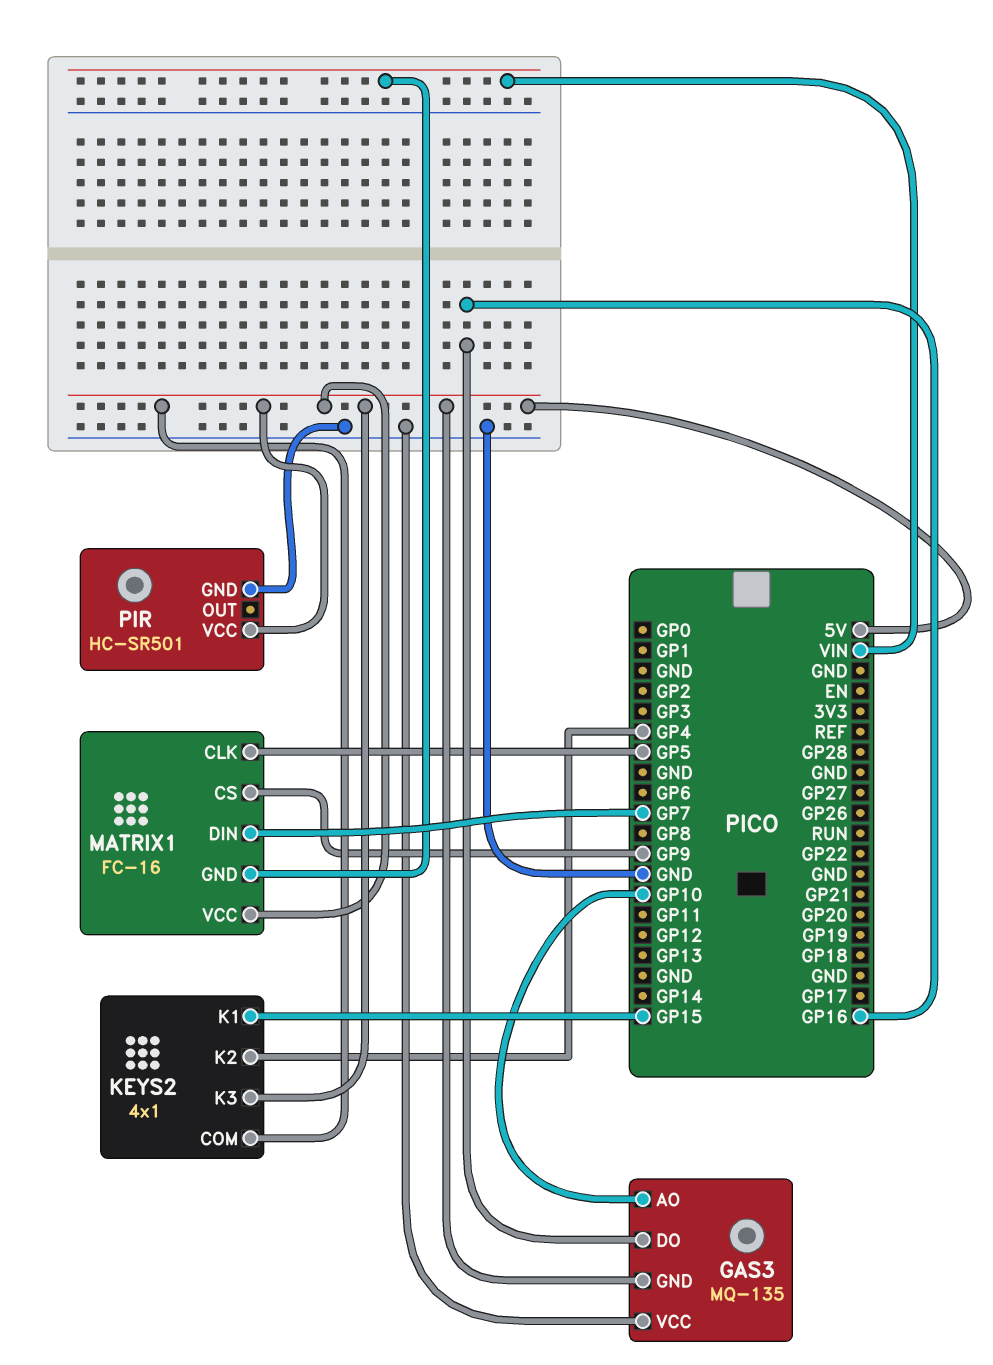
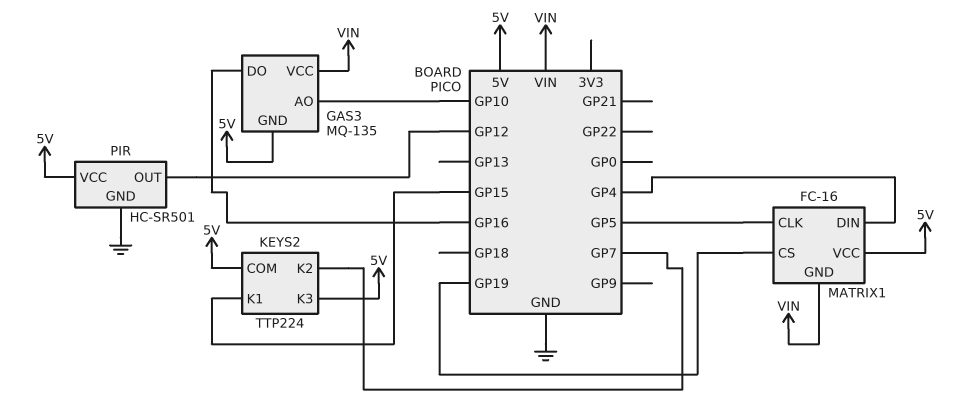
GAS3 pin VCC: GND -> VIN
KEYS2: 4x1 -> TTP224
KEYS2 pin K2: GP4 -> GP7
MATRIX1 pin CS: GP9 -> GP19
MATRIX1 pin DIN: GP7 -> GP4
PIR pin OUT: none -> GP12

